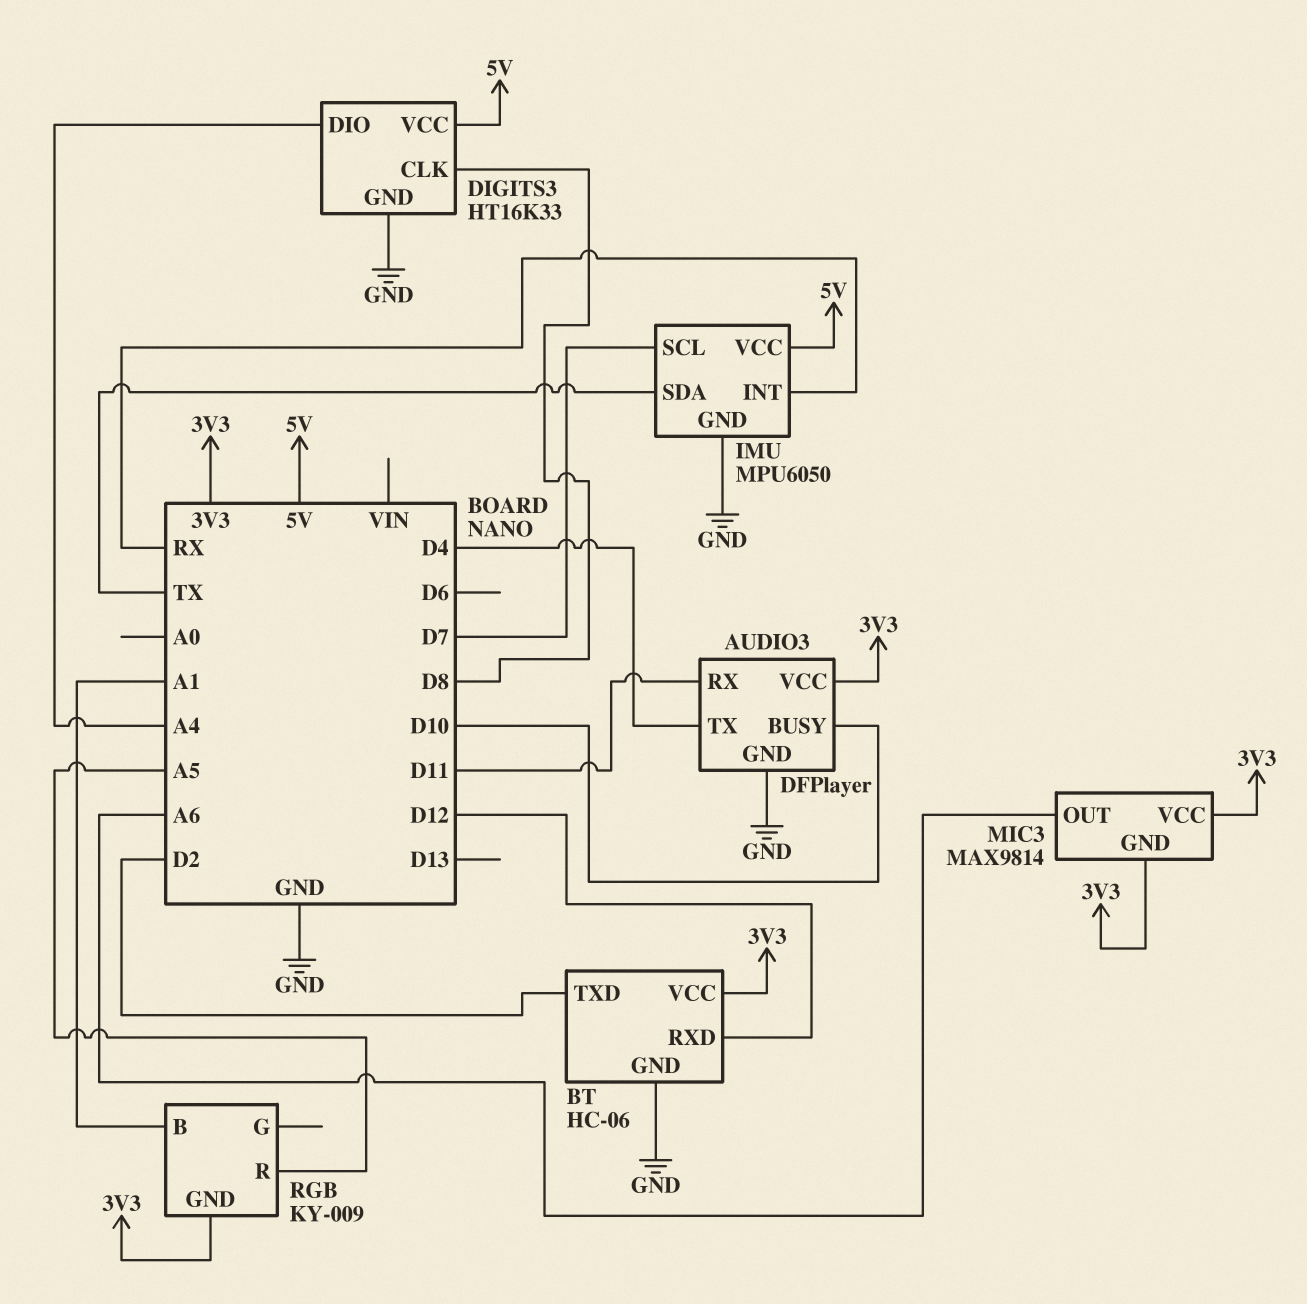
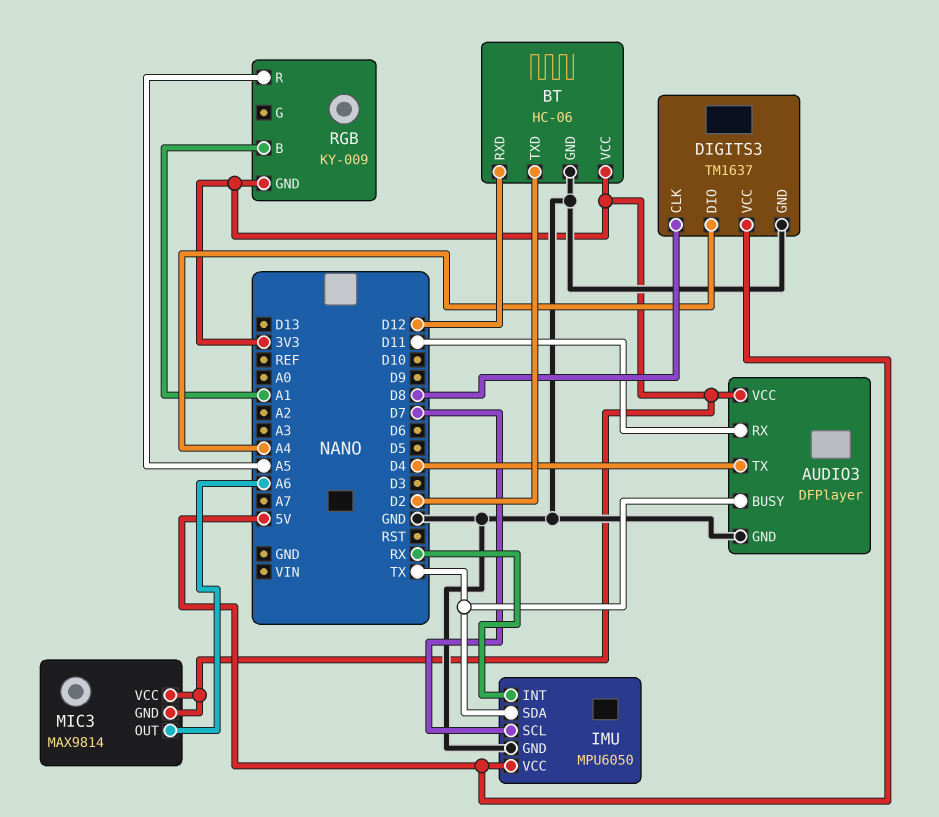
AUDIO3 pin BUSY: D10 -> TX
DIGITS3: HT16K33 -> TM1637

